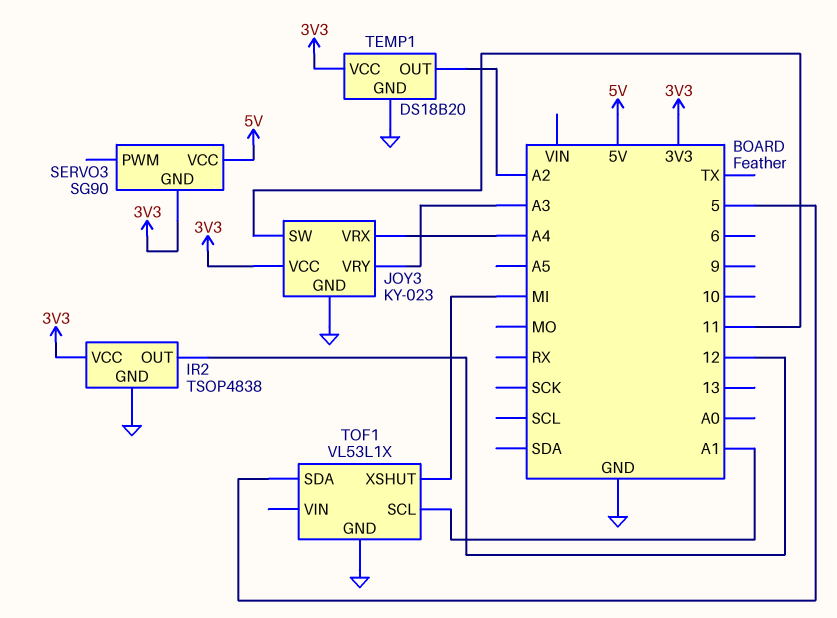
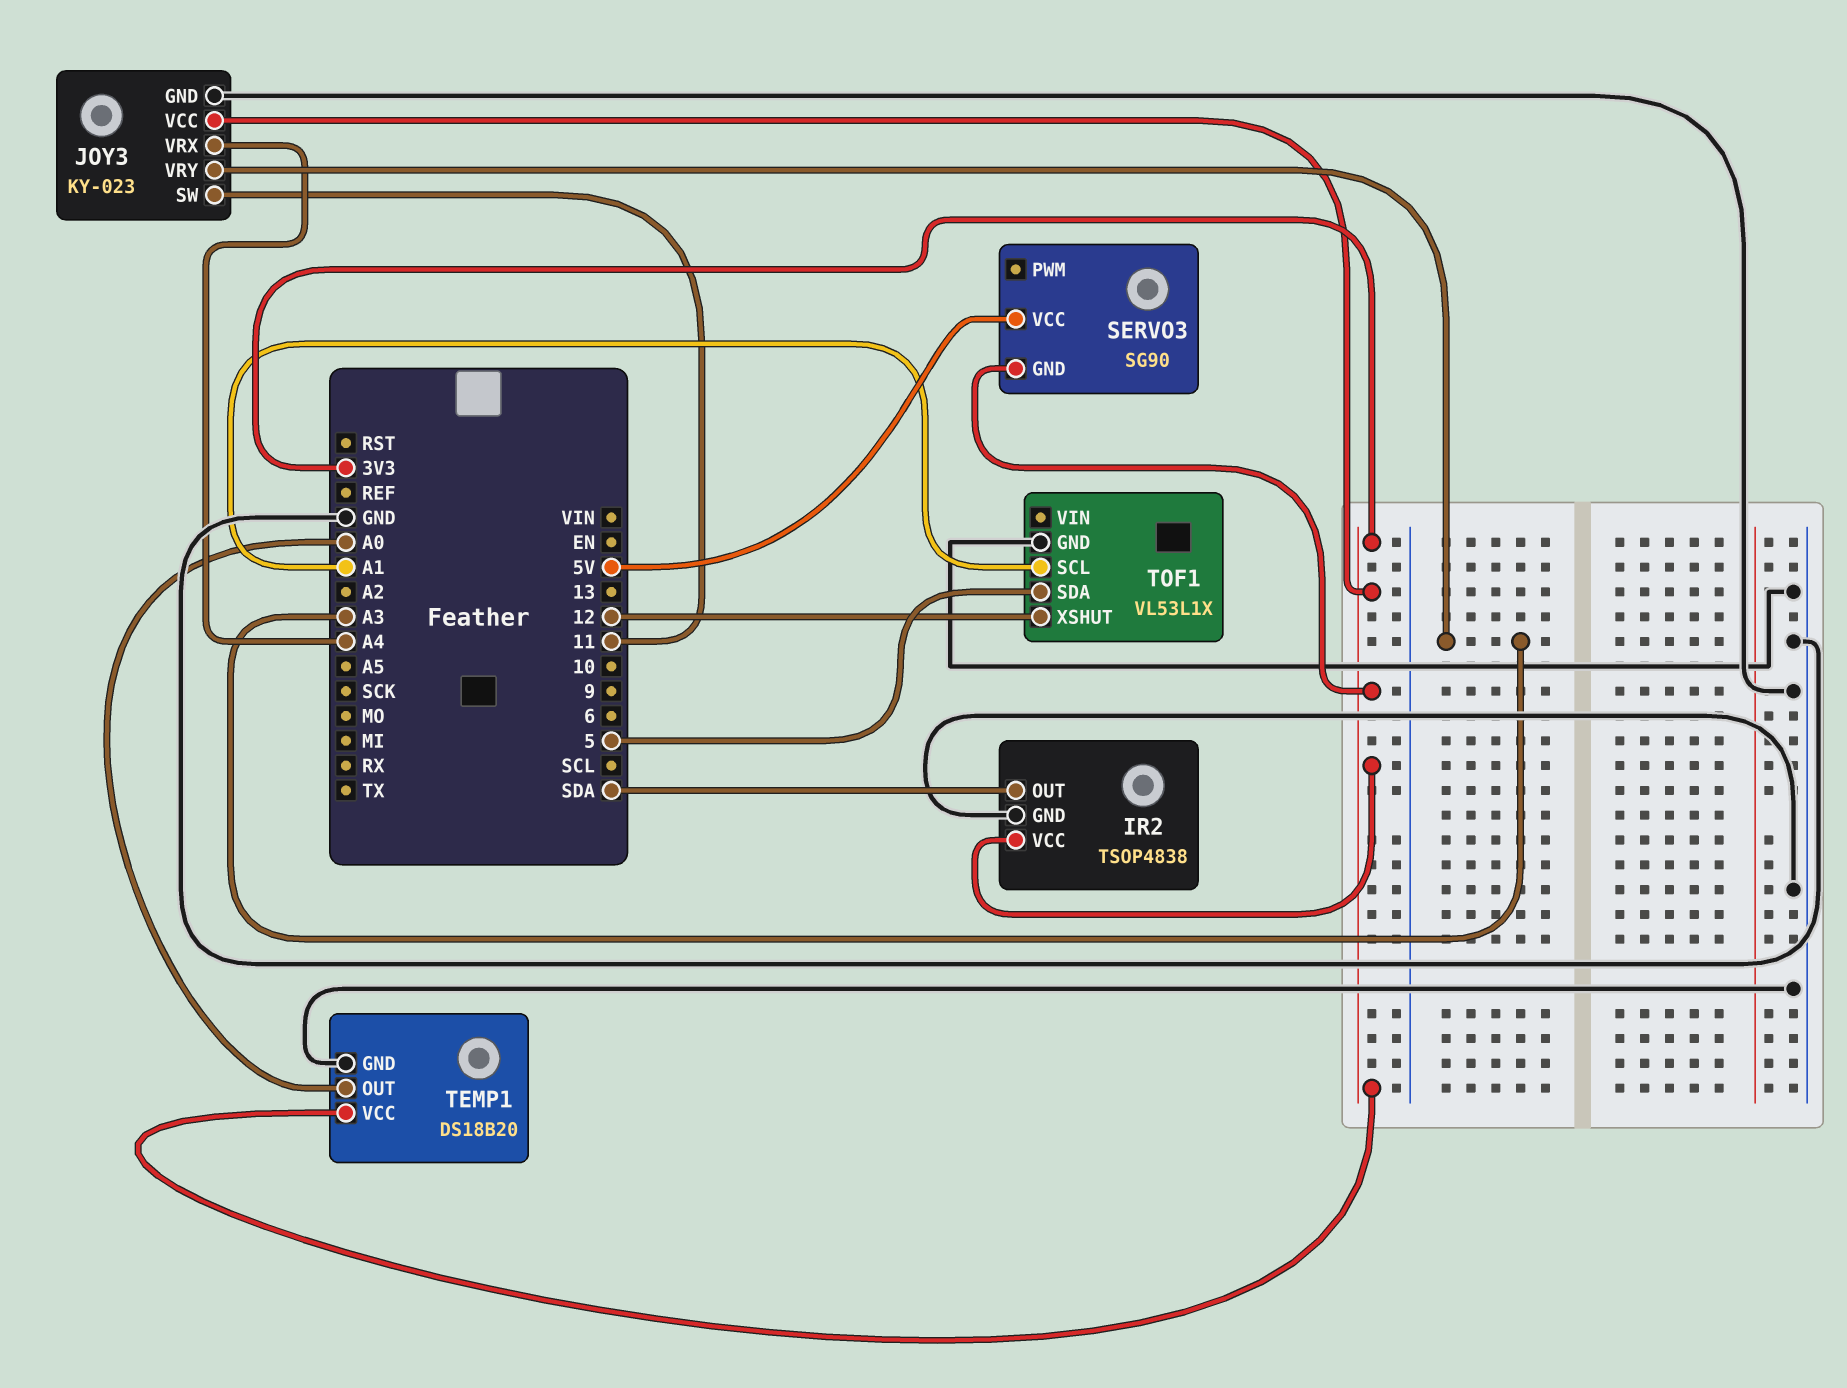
IR2 pin OUT: 12 -> SDA
TEMP1 pin OUT: A2 -> A0
TOF1 pin XSHUT: MI -> 12

